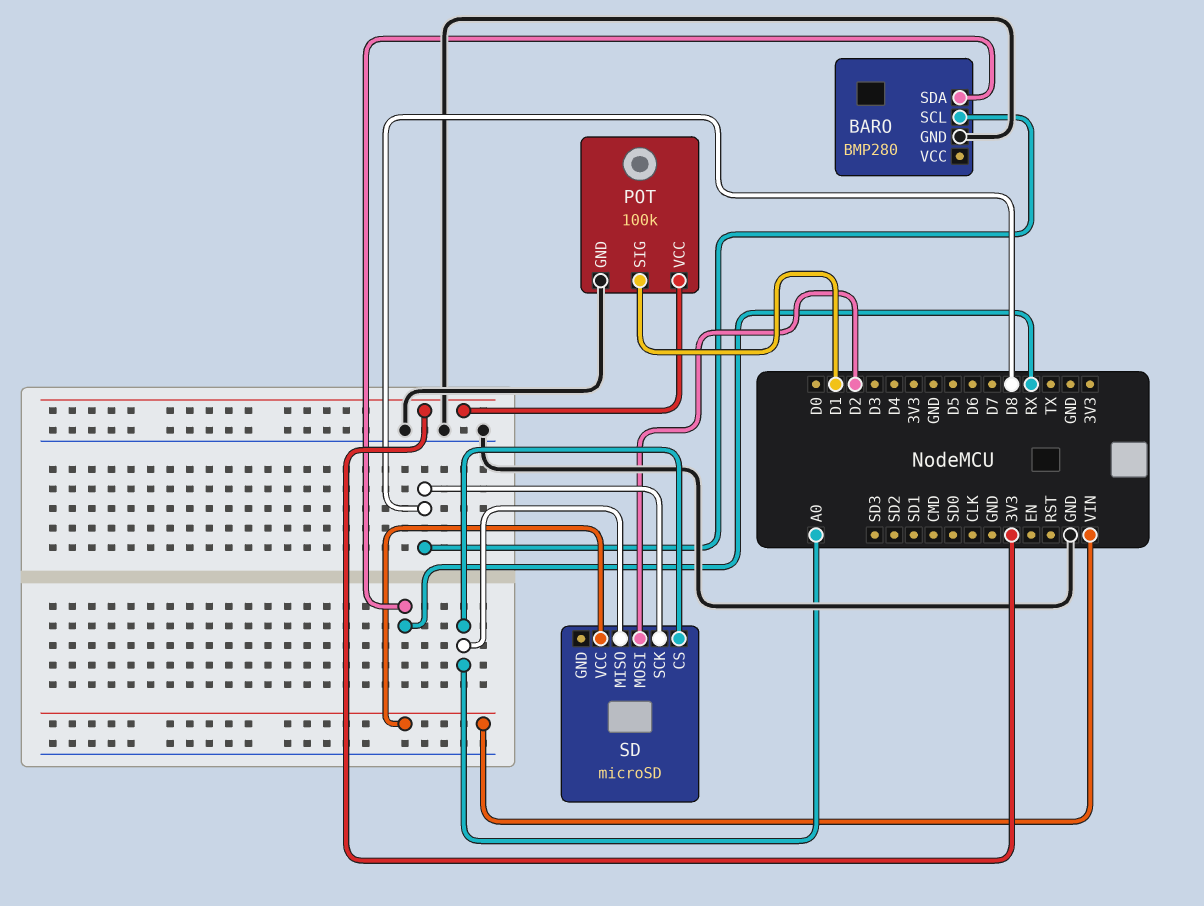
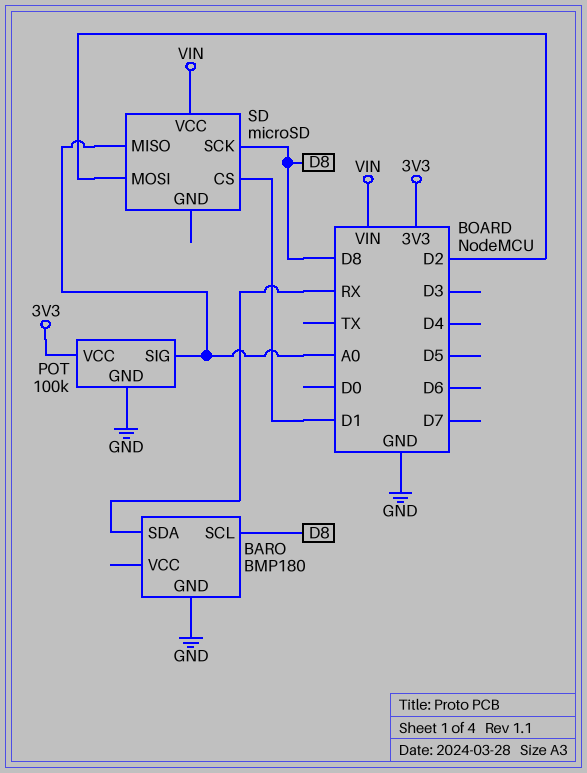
BARO: BMP280 -> BMP180
POT pin SIG: D1 -> A0
SD pin CS: A0 -> D1

